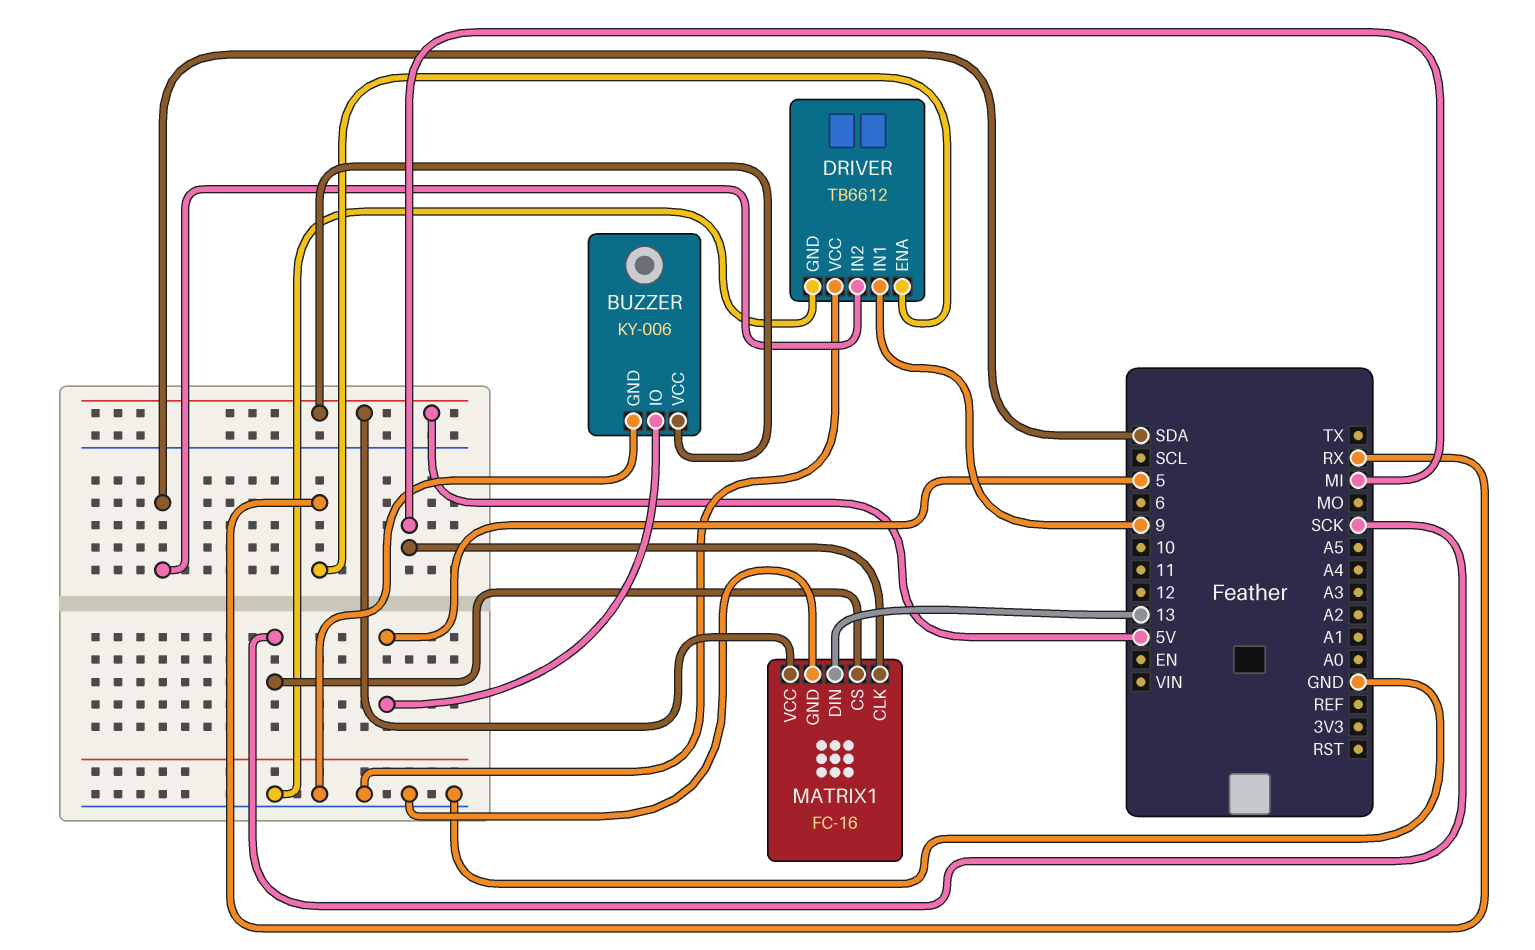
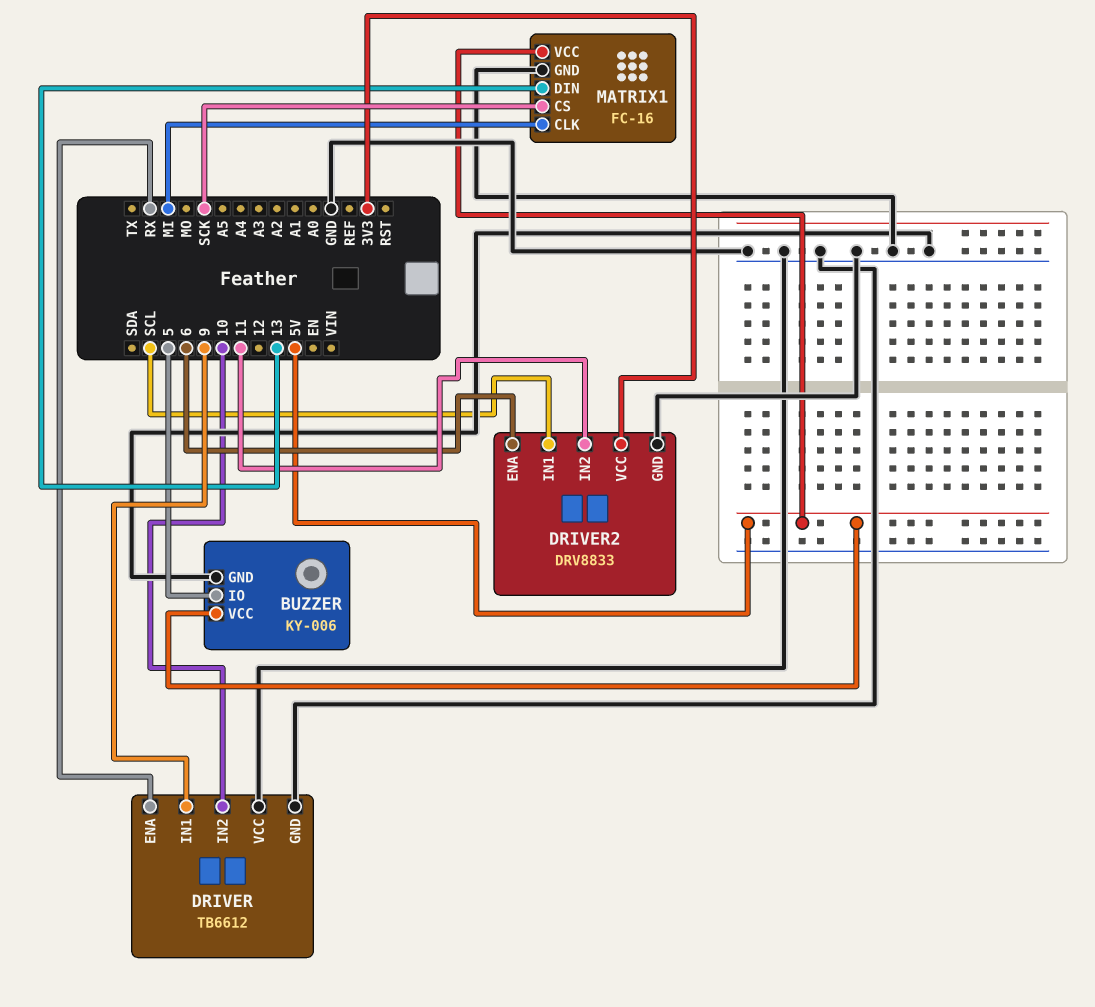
DRIVER pin IN2: SDA -> 10
DRIVER2: none -> DRV8833
DRIVER2 pin ENA: none -> 6
DRIVER2 pin GND: none -> GND
DRIVER2 pin IN1: none -> SCL
DRIVER2 pin IN2: none -> 11
DRIVER2 pin VCC: none -> 3V3

